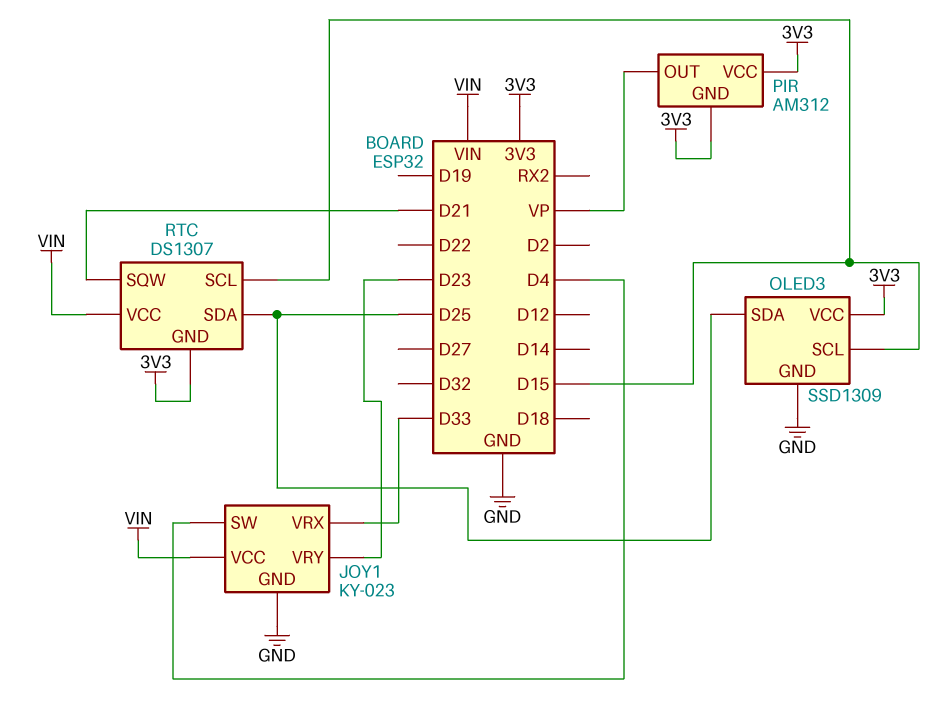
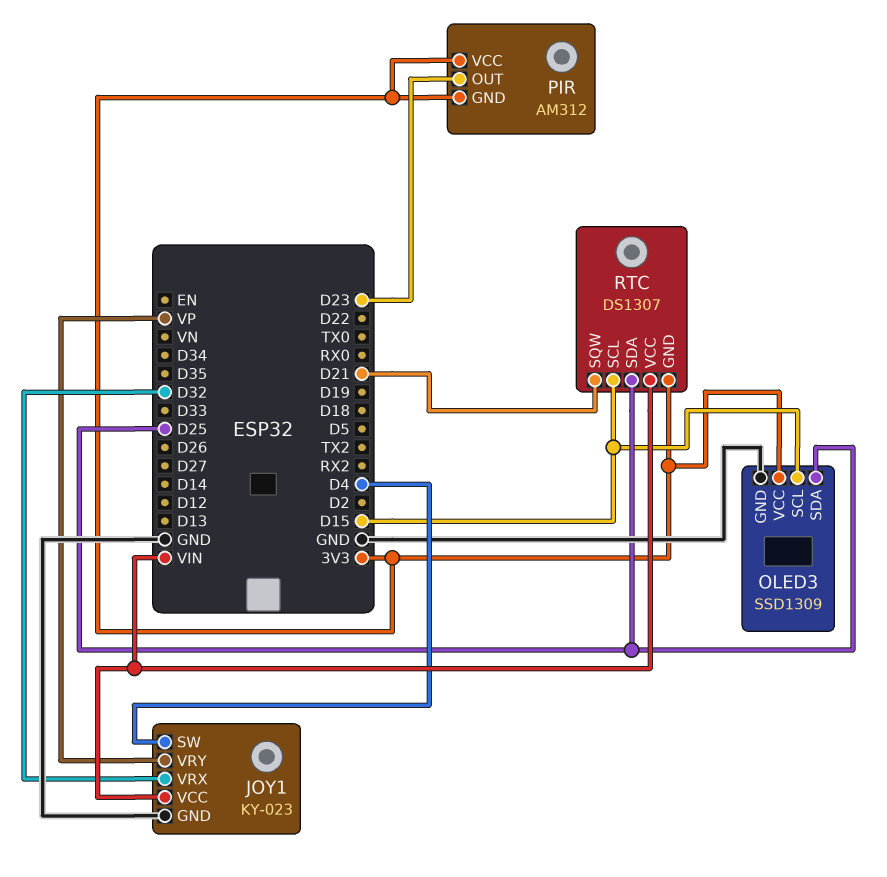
JOY1 pin VRX: D33 -> D32
JOY1 pin VRY: D23 -> VP
PIR pin OUT: VP -> D23

